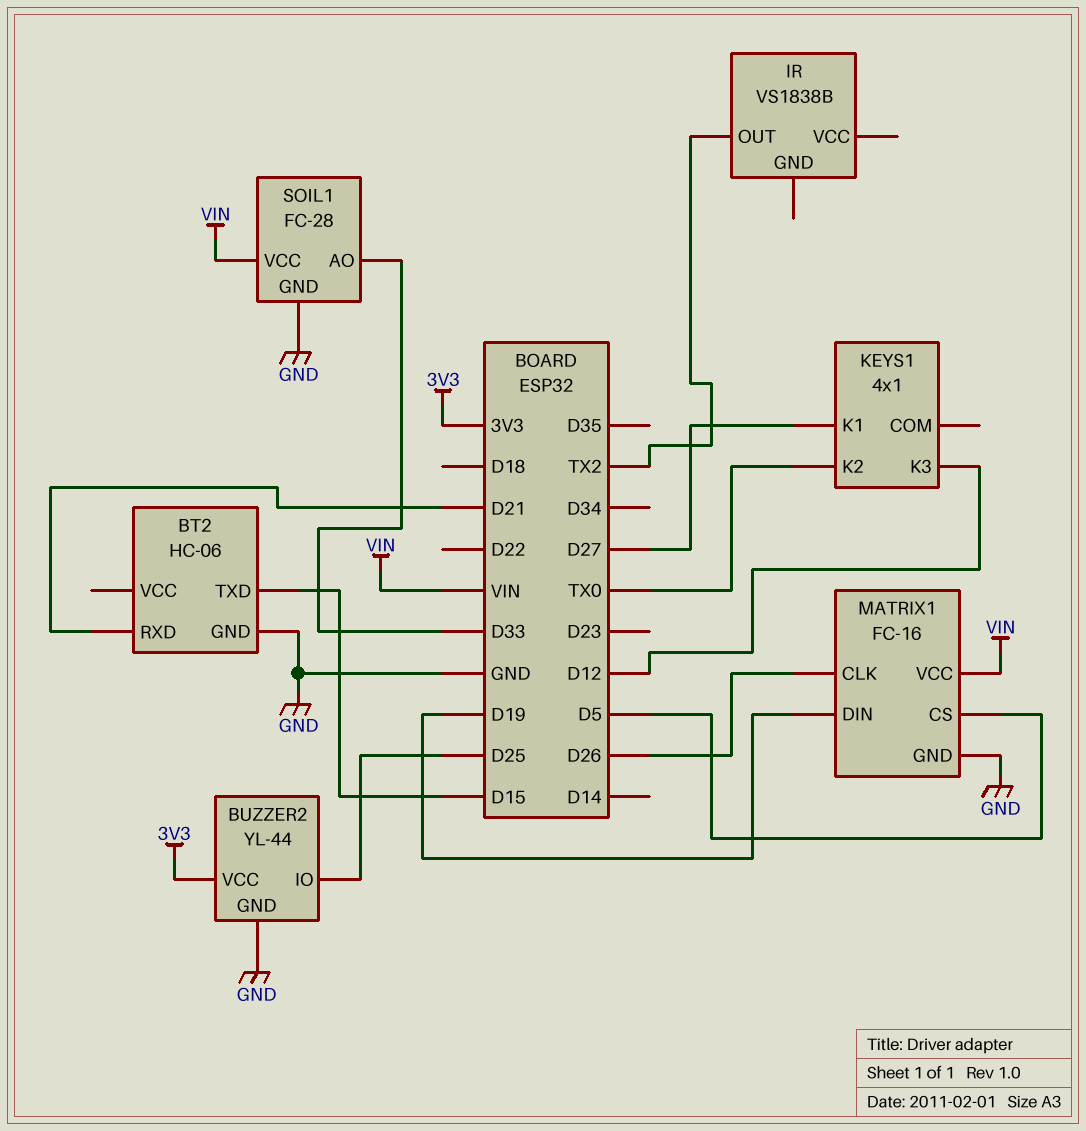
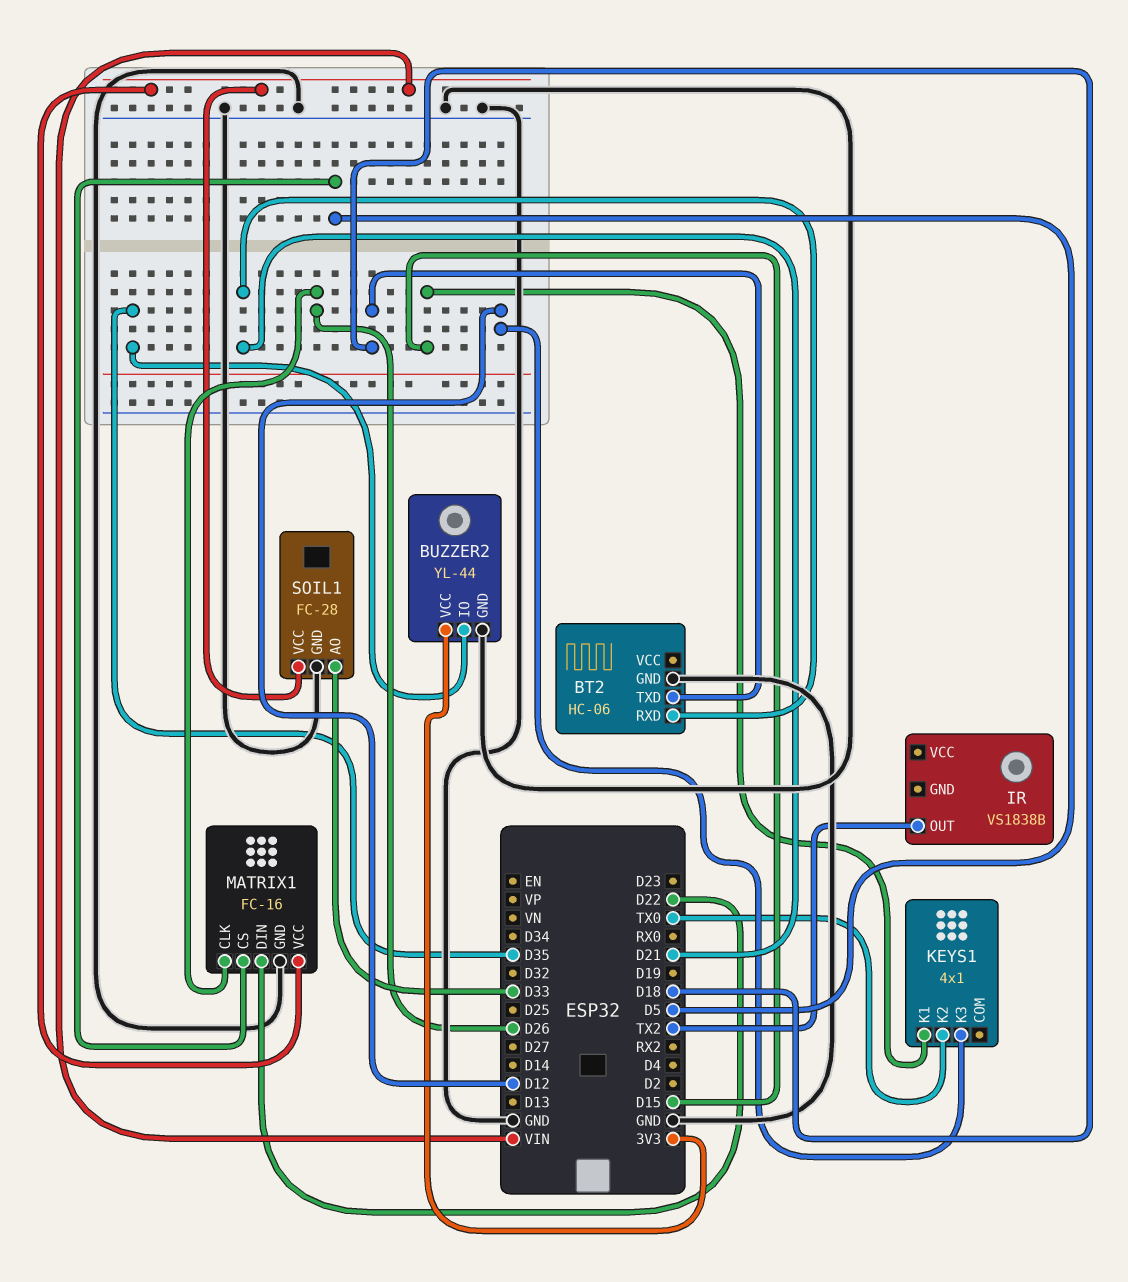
BT2 pin TXD: D15 -> D18
BUZZER2 pin IO: D25 -> D35
KEYS1 pin K1: D27 -> D15
MATRIX1 pin DIN: D19 -> D22

